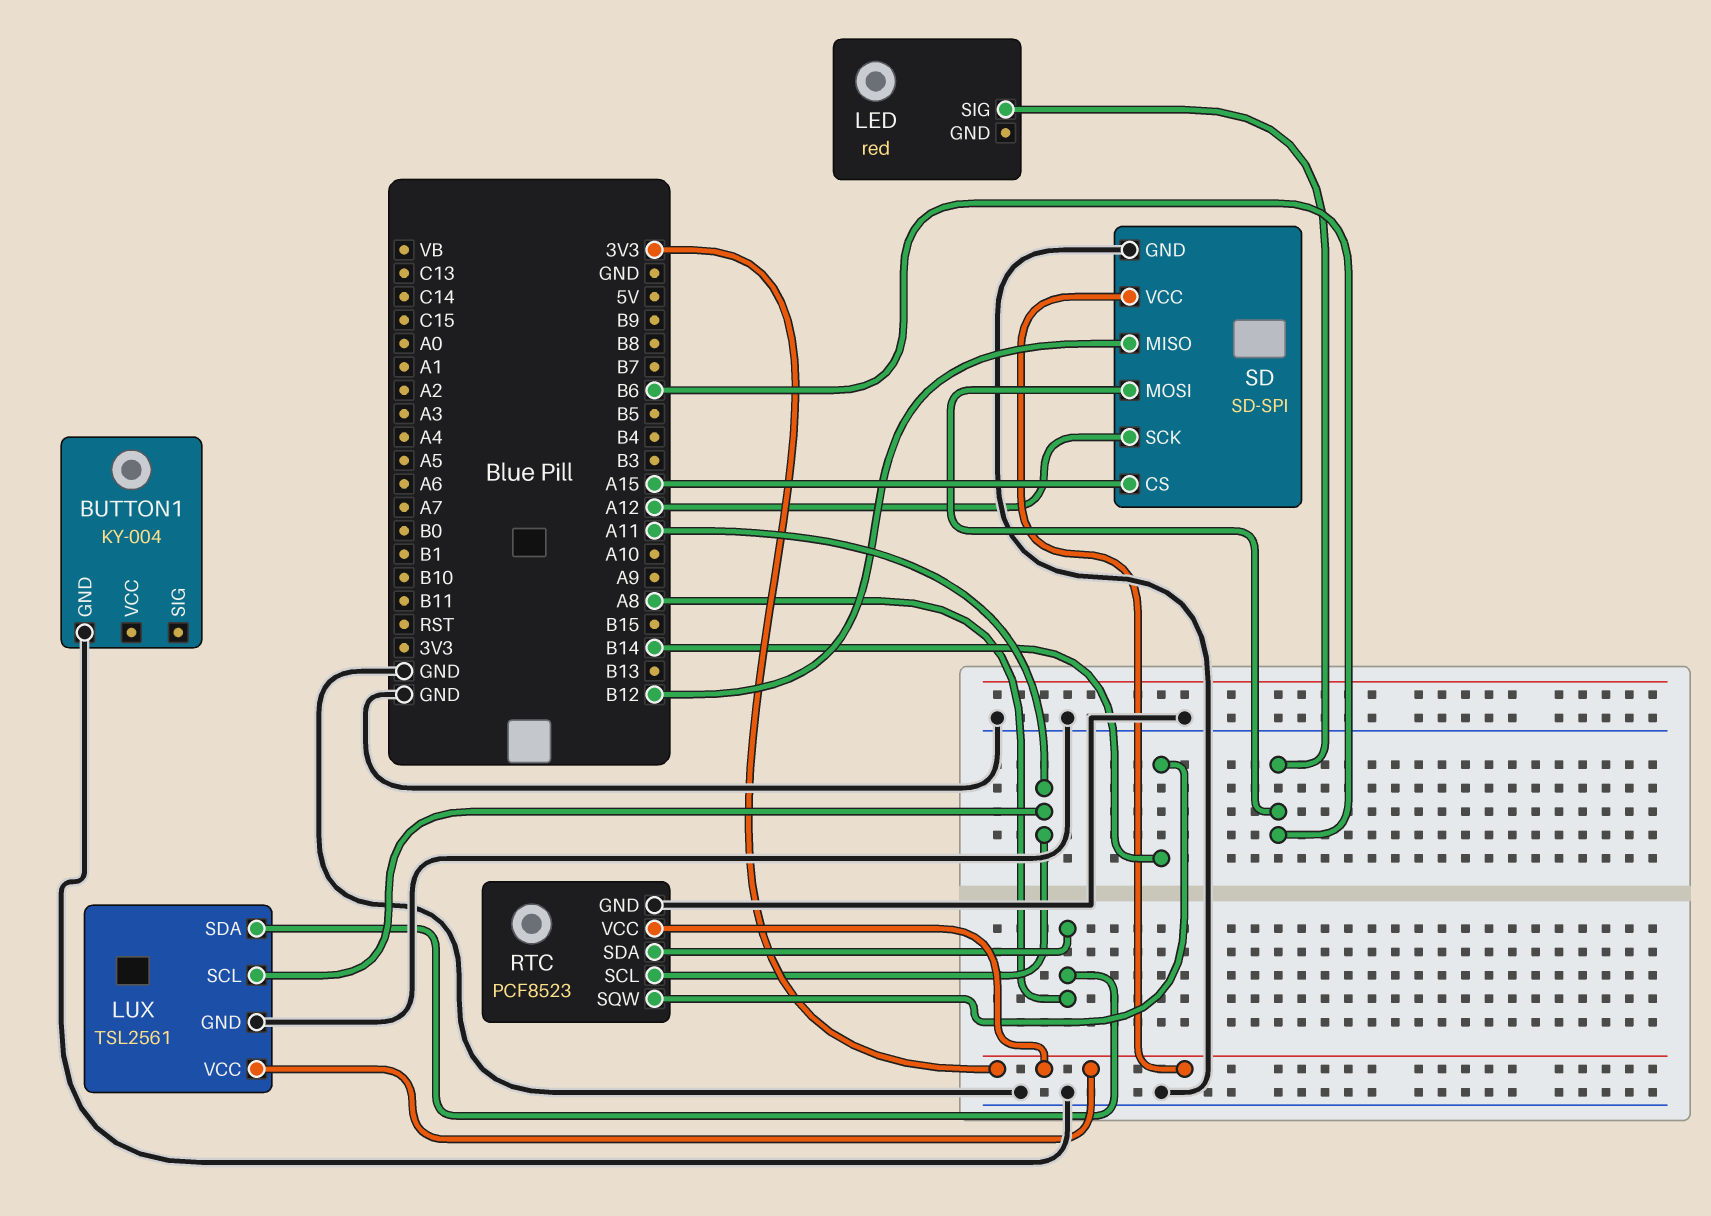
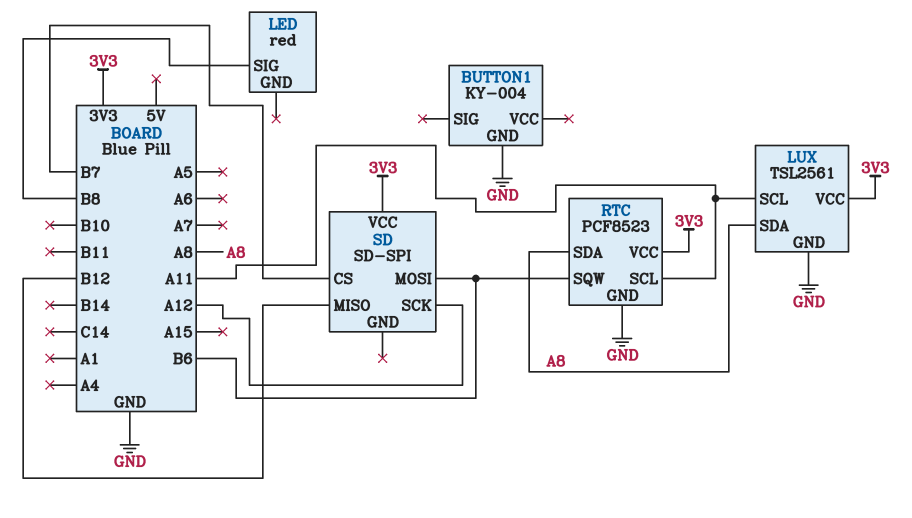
LED pin SIG: B6 -> B8
RTC pin SQW: B14 -> B6
SD pin CS: A15 -> B7
SD pin GND: GND -> none

